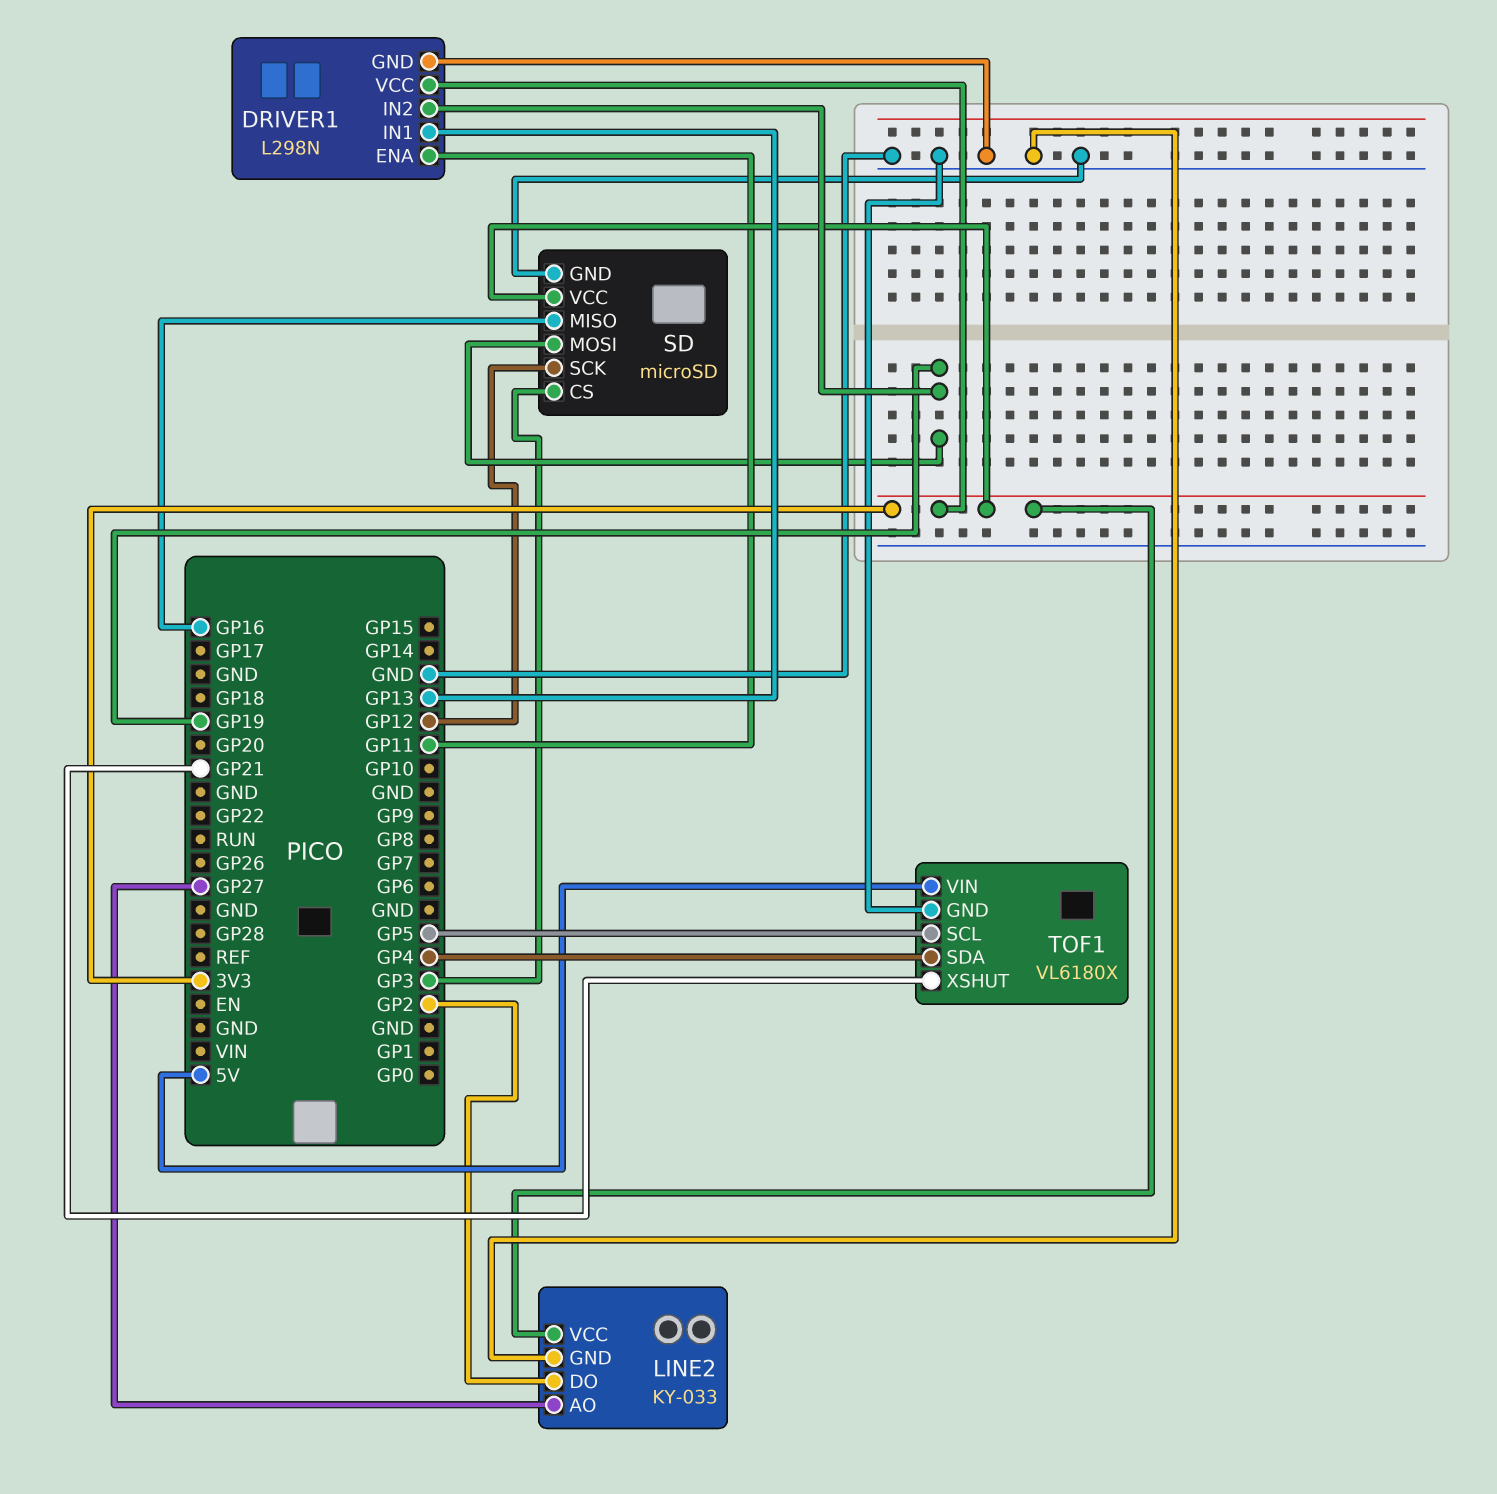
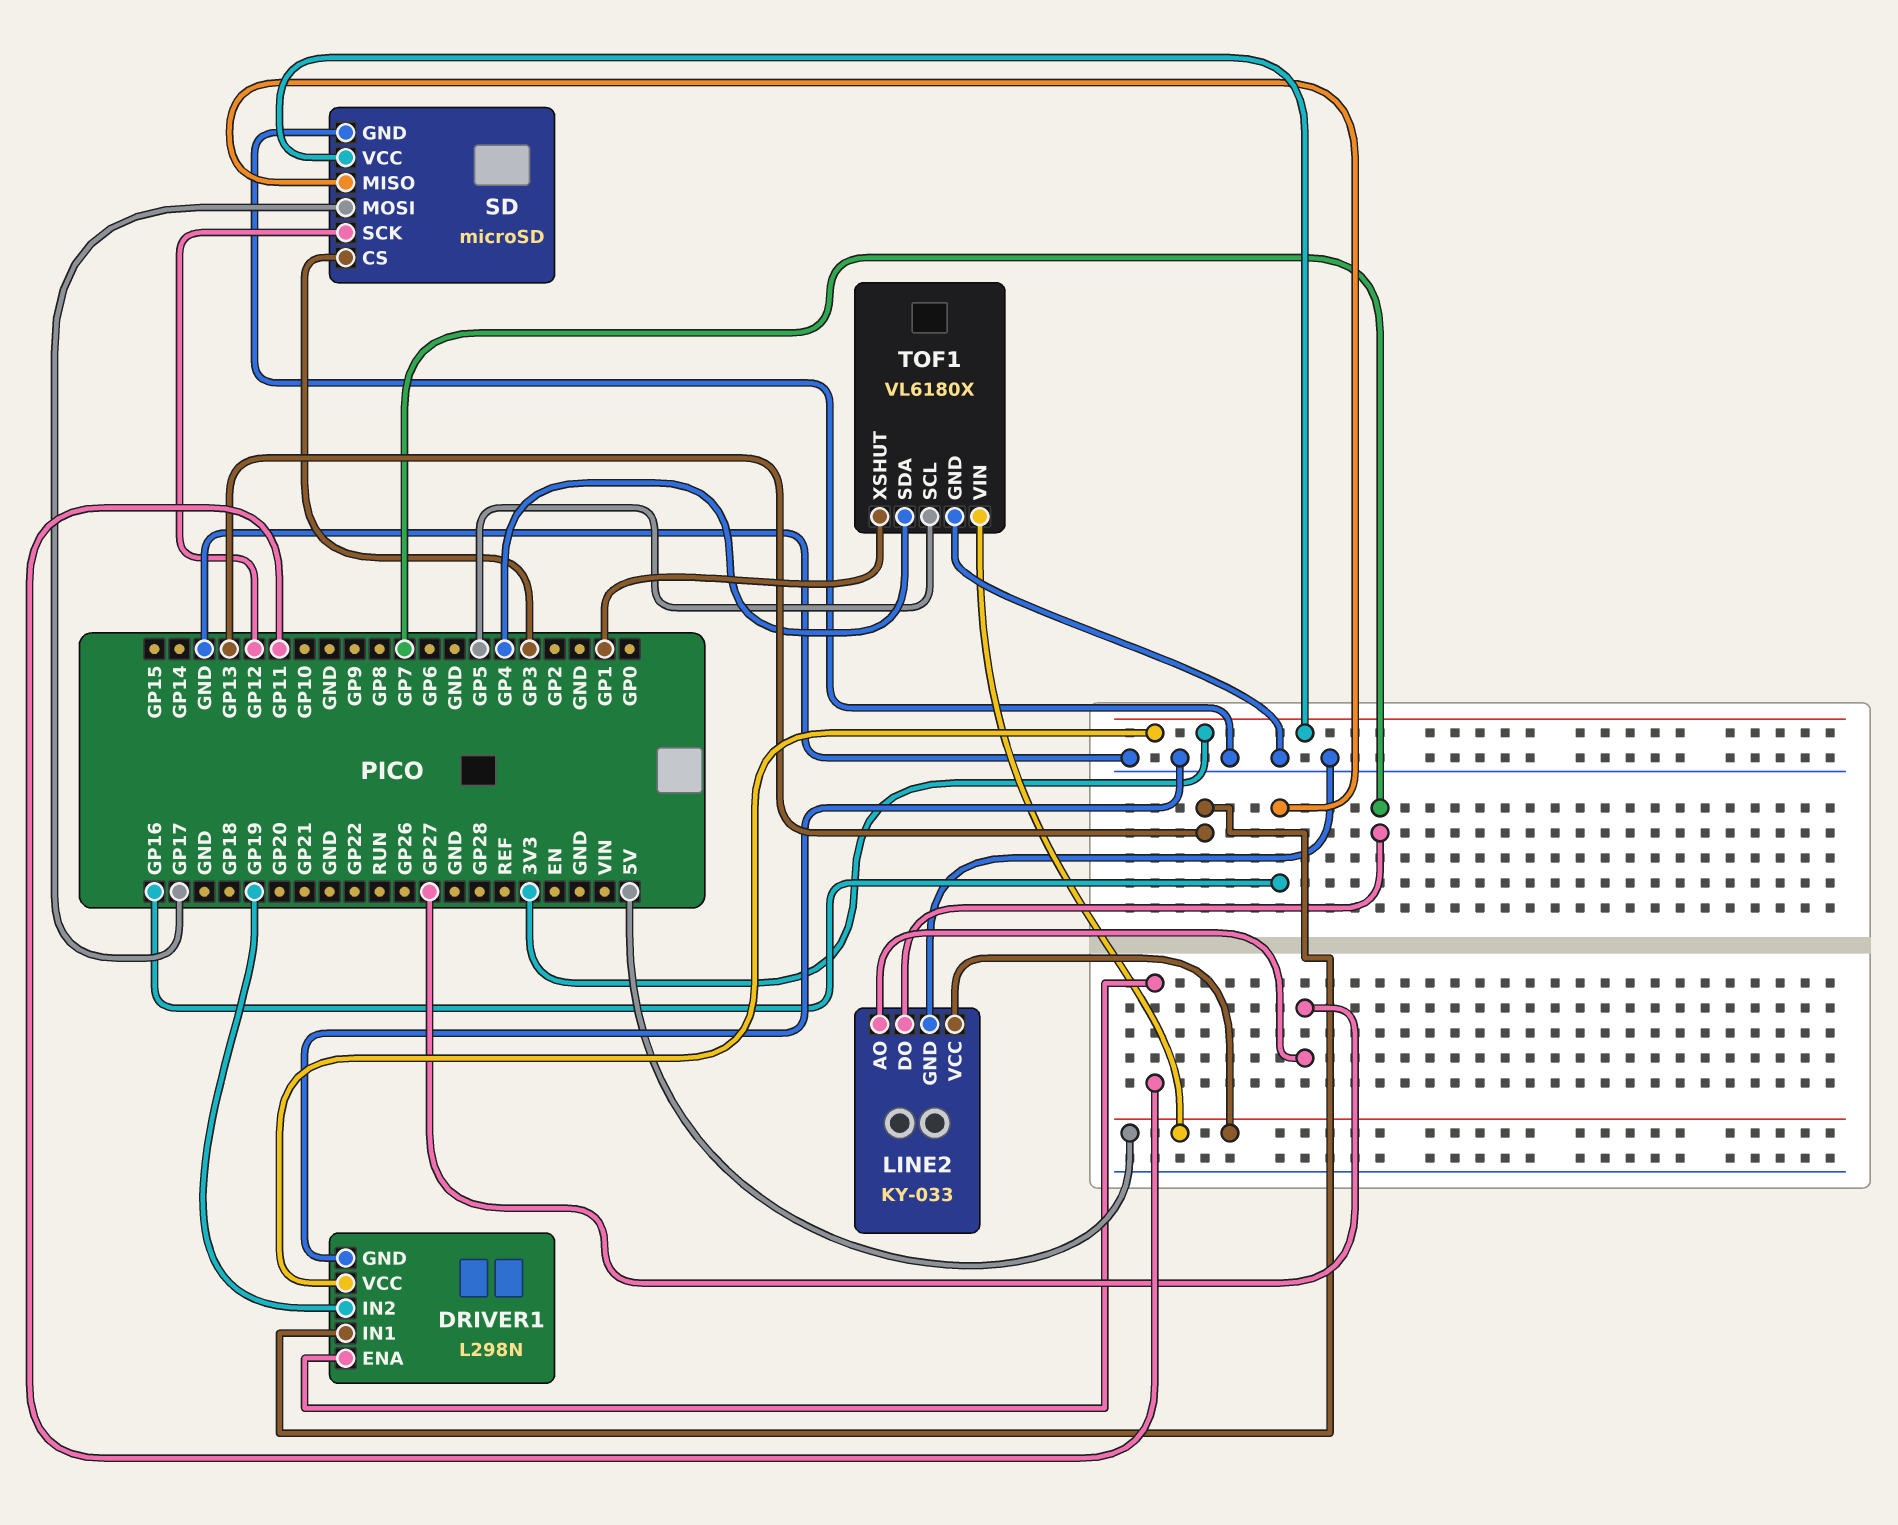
LINE2 pin DO: GP2 -> GP7
LINE2 pin VCC: 3V3 -> 5V
SD pin MOSI: GP19 -> GP17
TOF1 pin XSHUT: GP21 -> GP1

